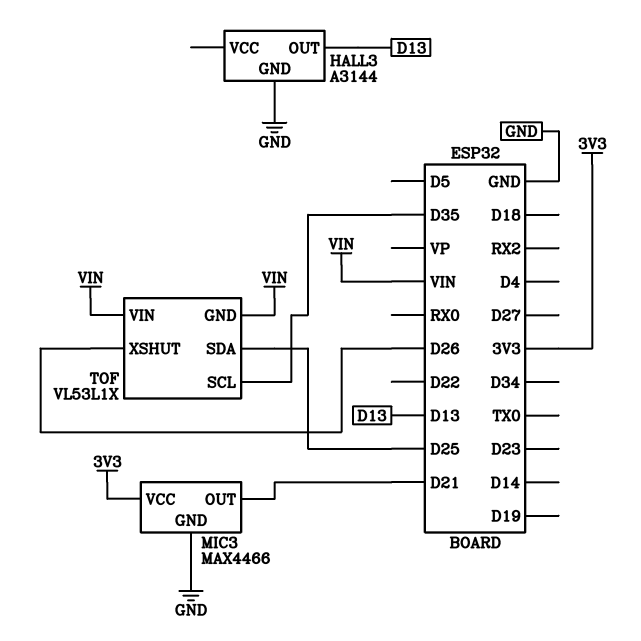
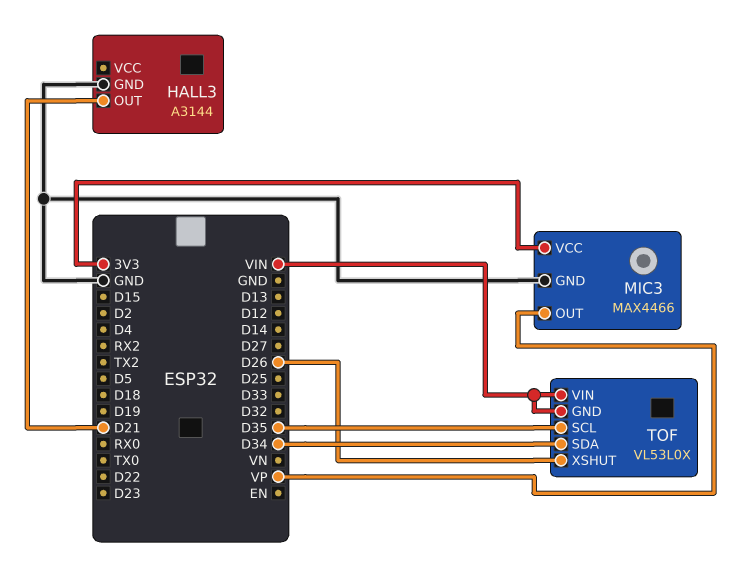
HALL3 pin OUT: D13 -> D21
MIC3 pin OUT: D21 -> VP
TOF: VL53L1X -> VL53L0X
TOF pin SDA: D25 -> D34

